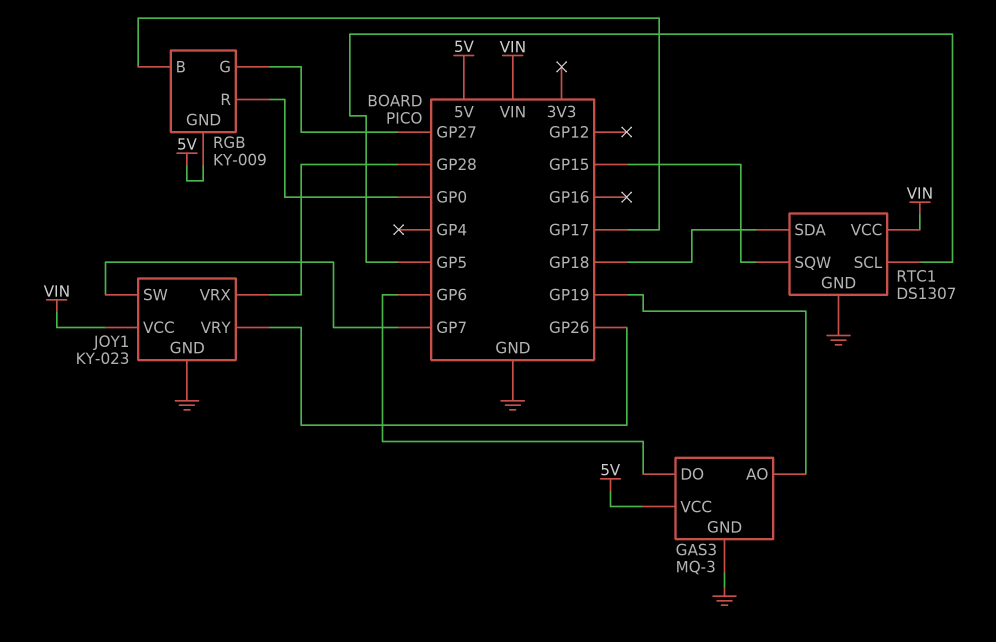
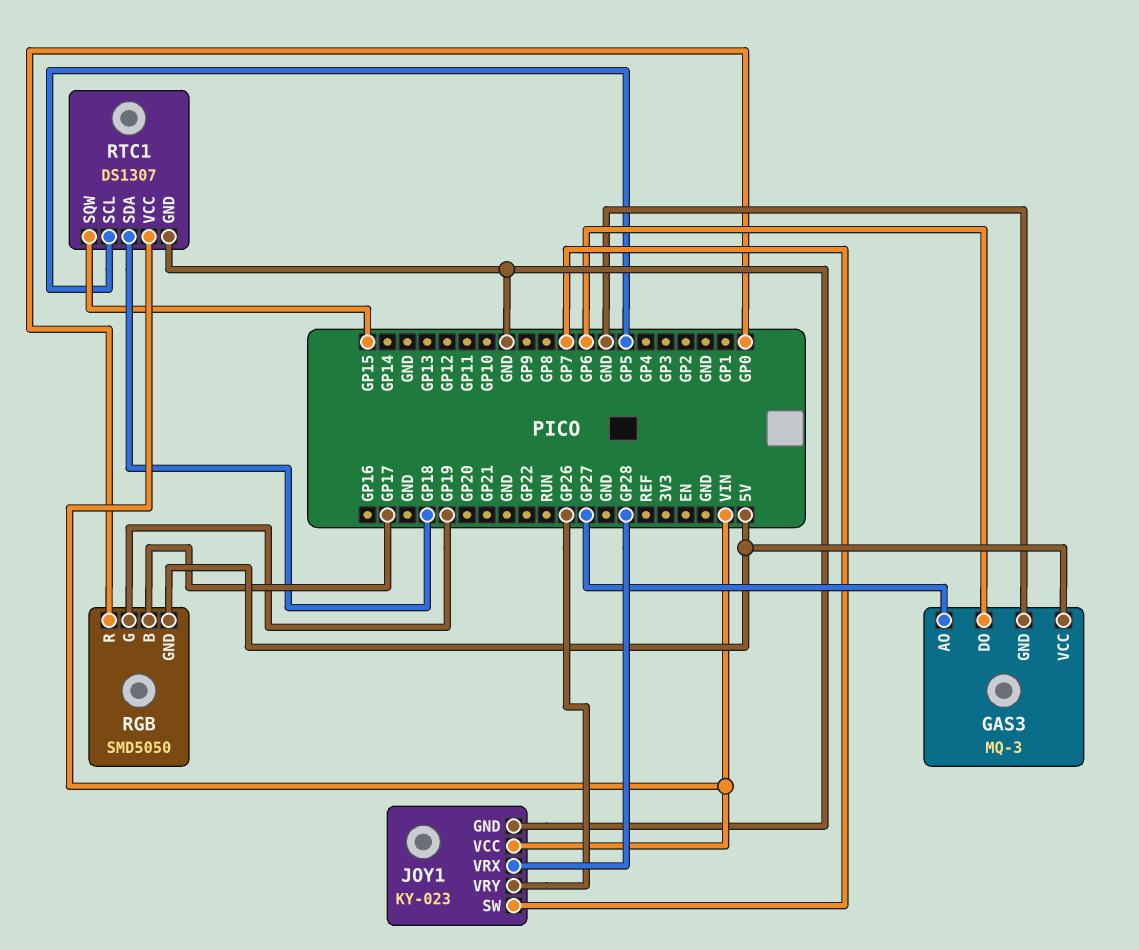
GAS3 pin AO: GP19 -> GP27
RGB: KY-009 -> SMD5050
RGB pin G: GP27 -> GP19

